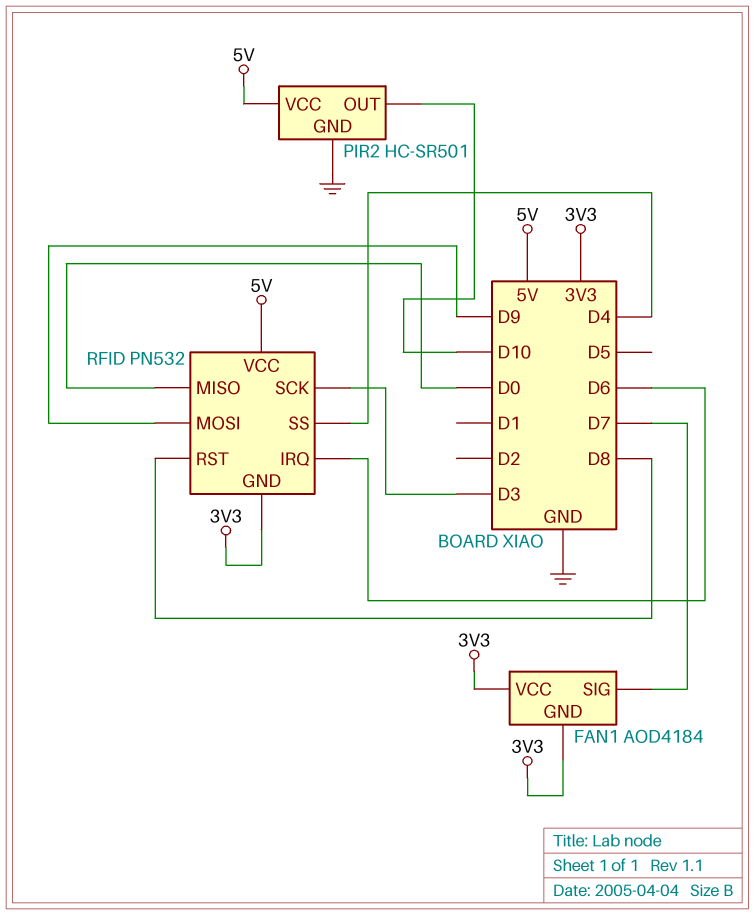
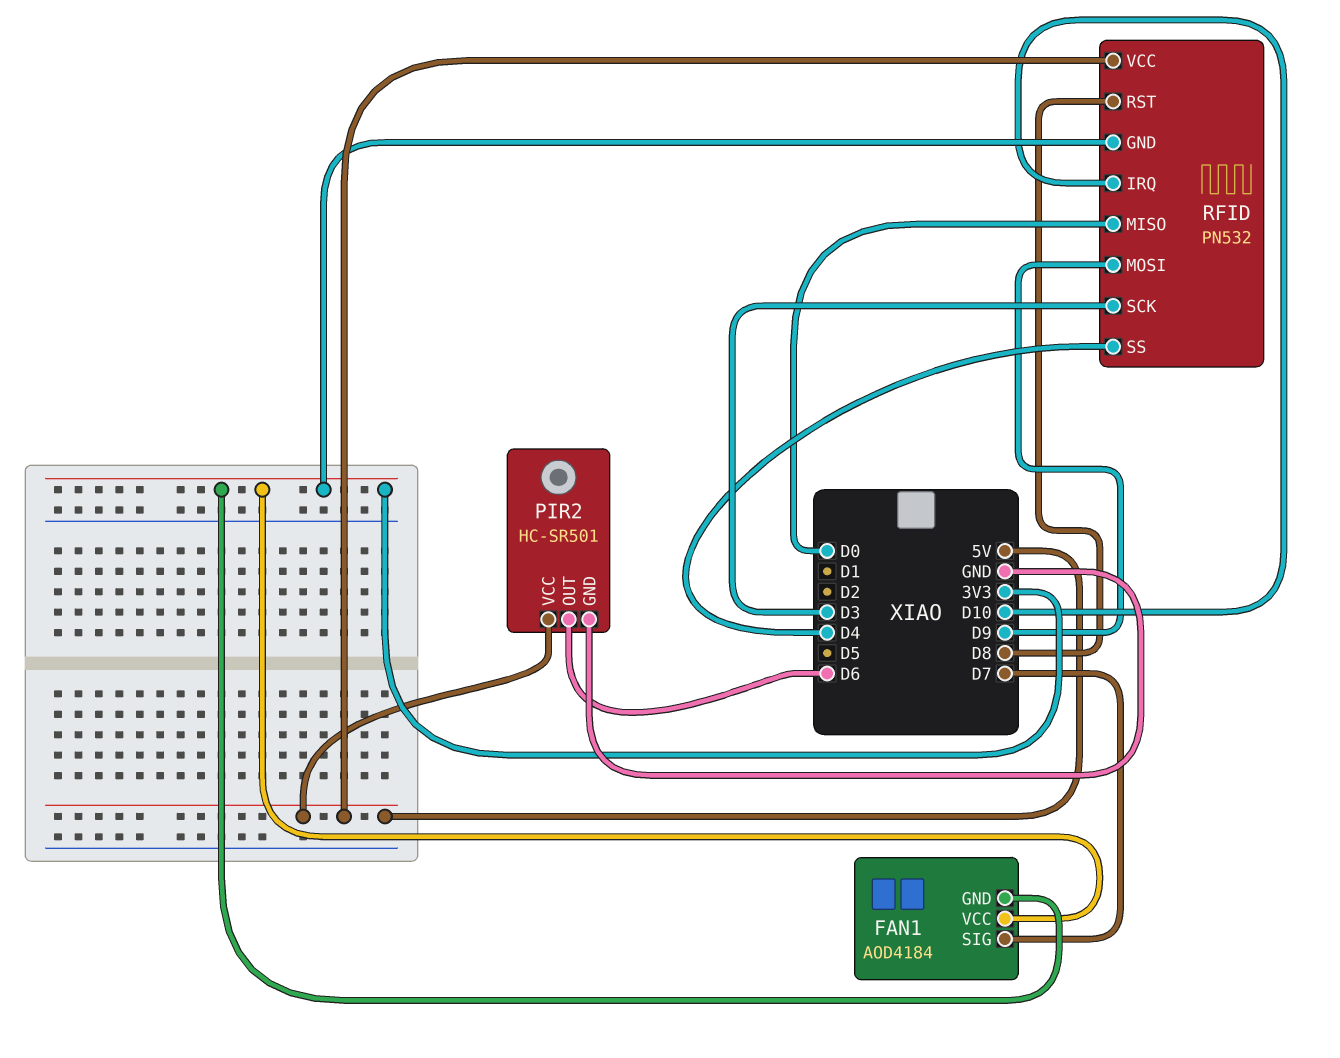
PIR2 pin OUT: D10 -> D6
RFID pin IRQ: D6 -> D10

